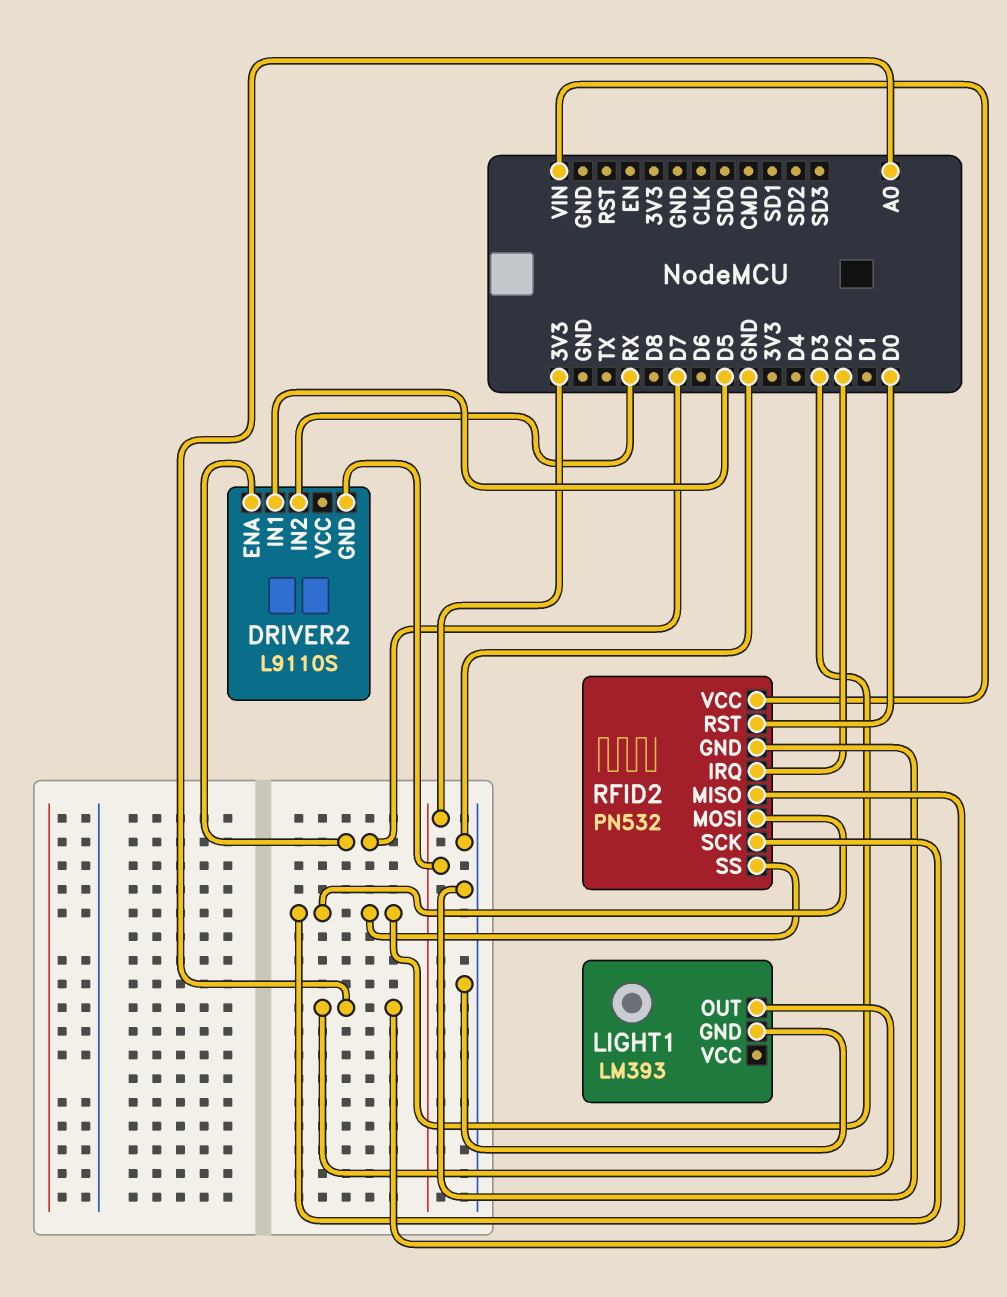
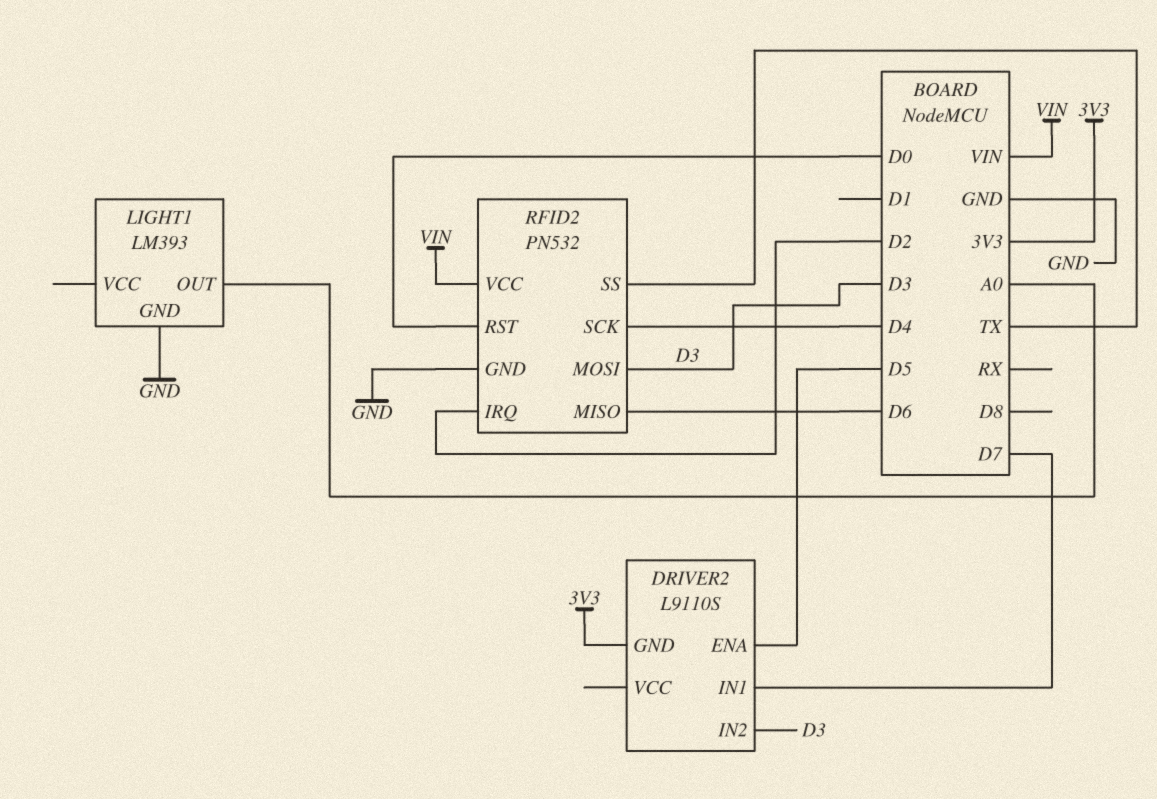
DRIVER2 pin ENA: D7 -> D5
DRIVER2 pin IN1: D5 -> D7
DRIVER2 pin IN2: RX -> D3
RFID2 pin MISO: A0 -> D6
RFID2 pin SCK: D3 -> D4
RFID2 pin SS: D3 -> TX

